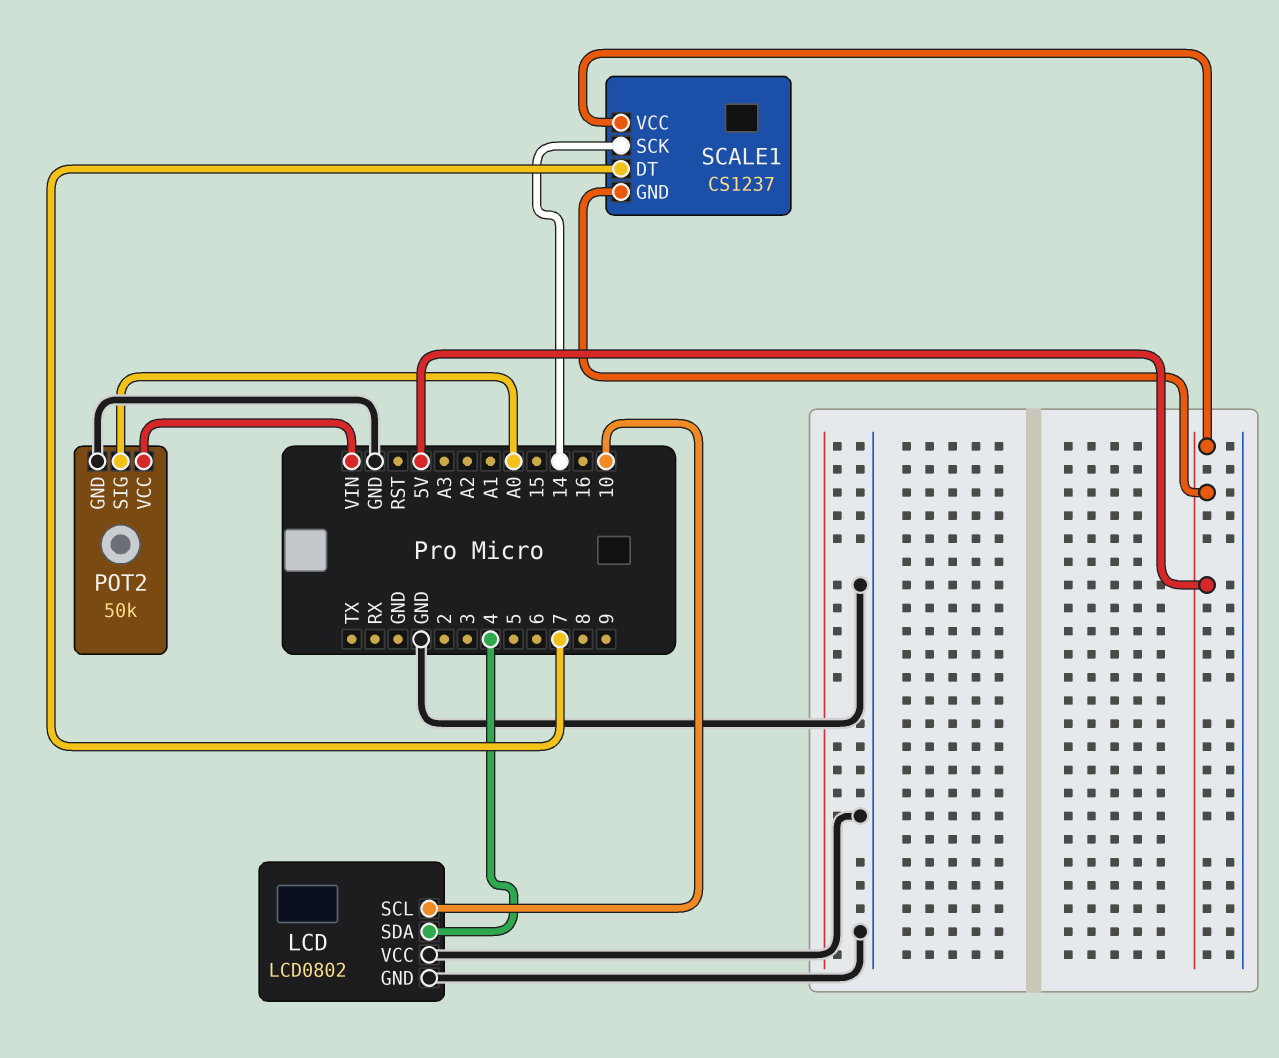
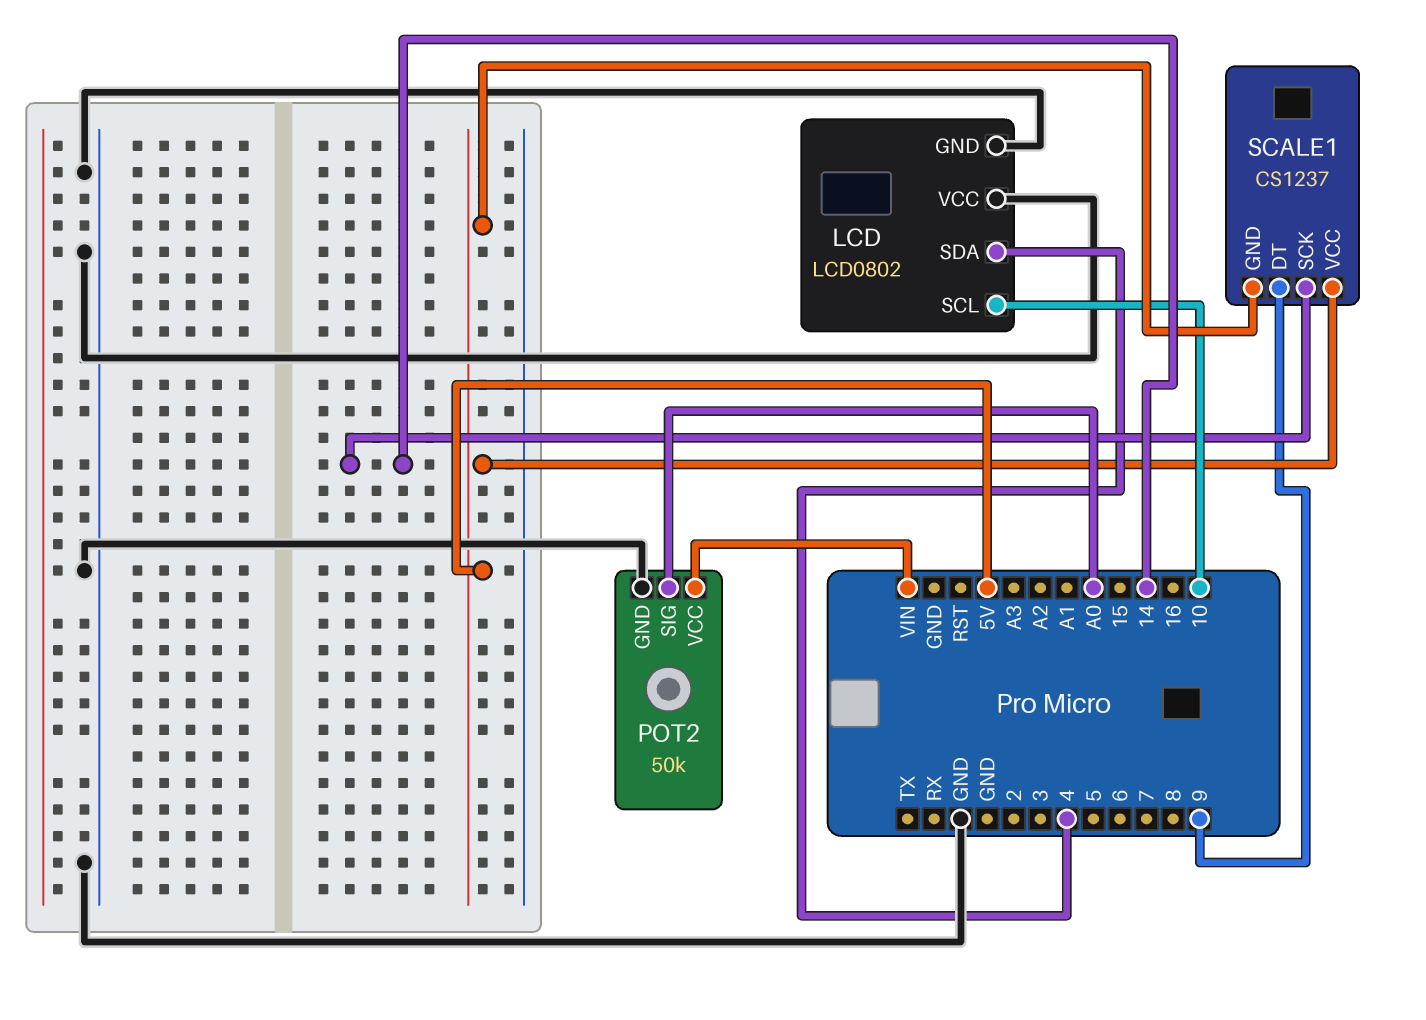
SCALE1 pin DT: 7 -> 9

